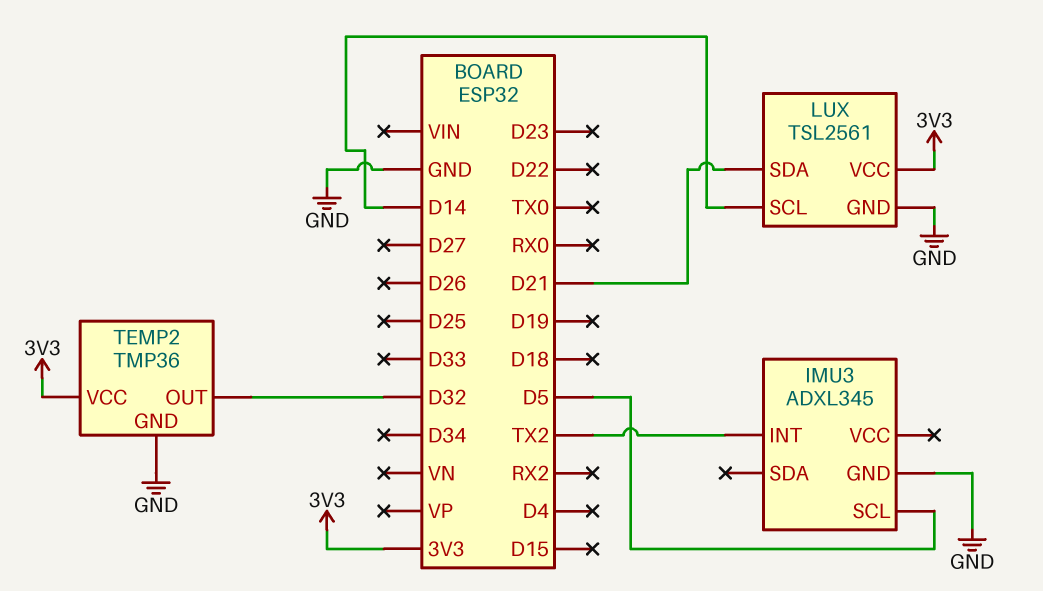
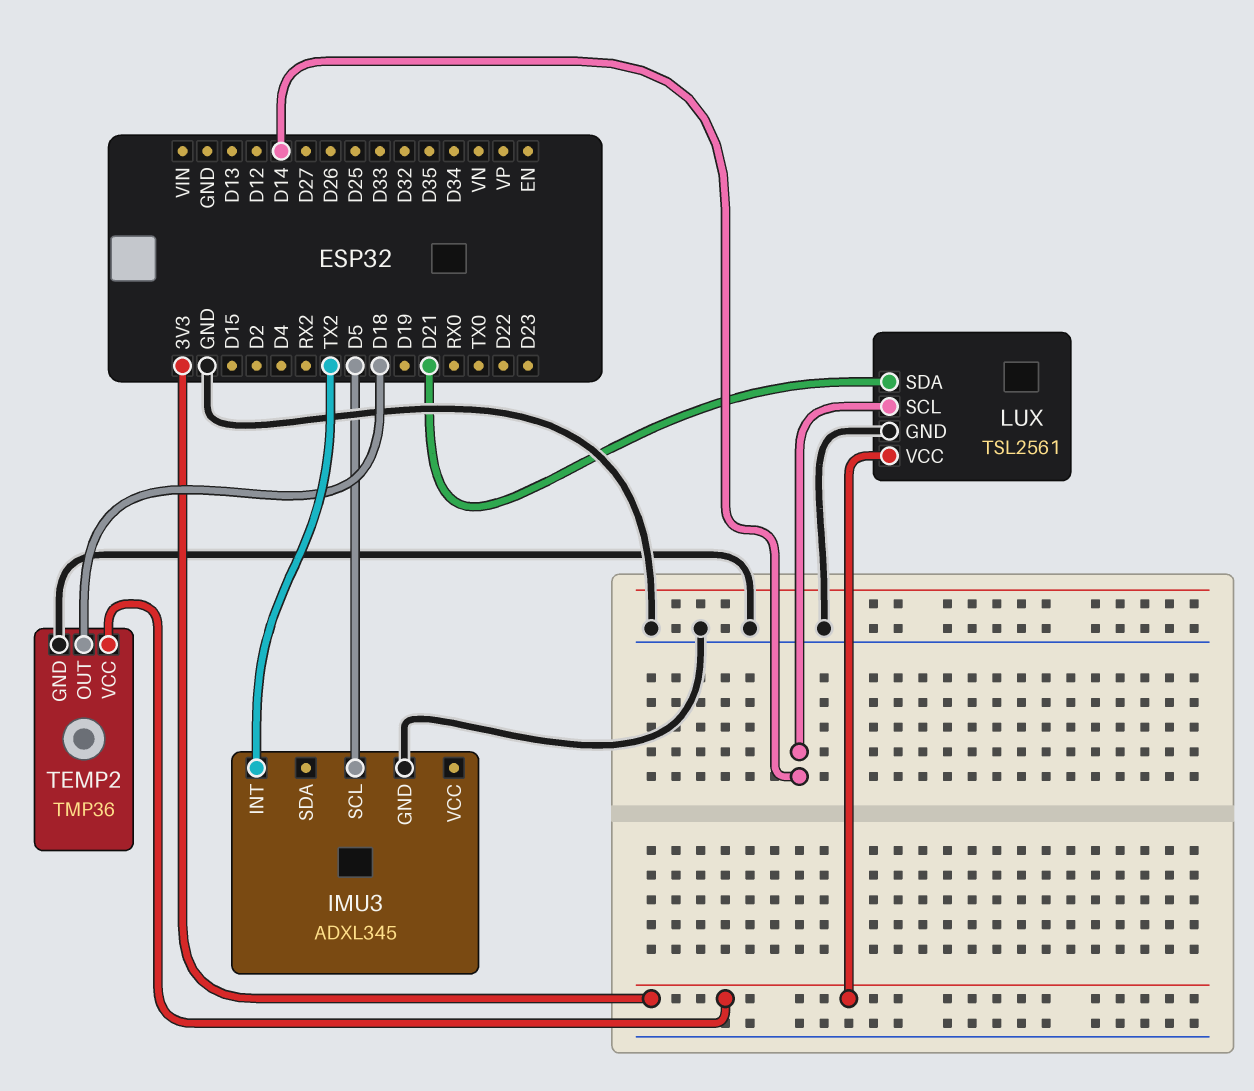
TEMP2 pin OUT: D32 -> D18

